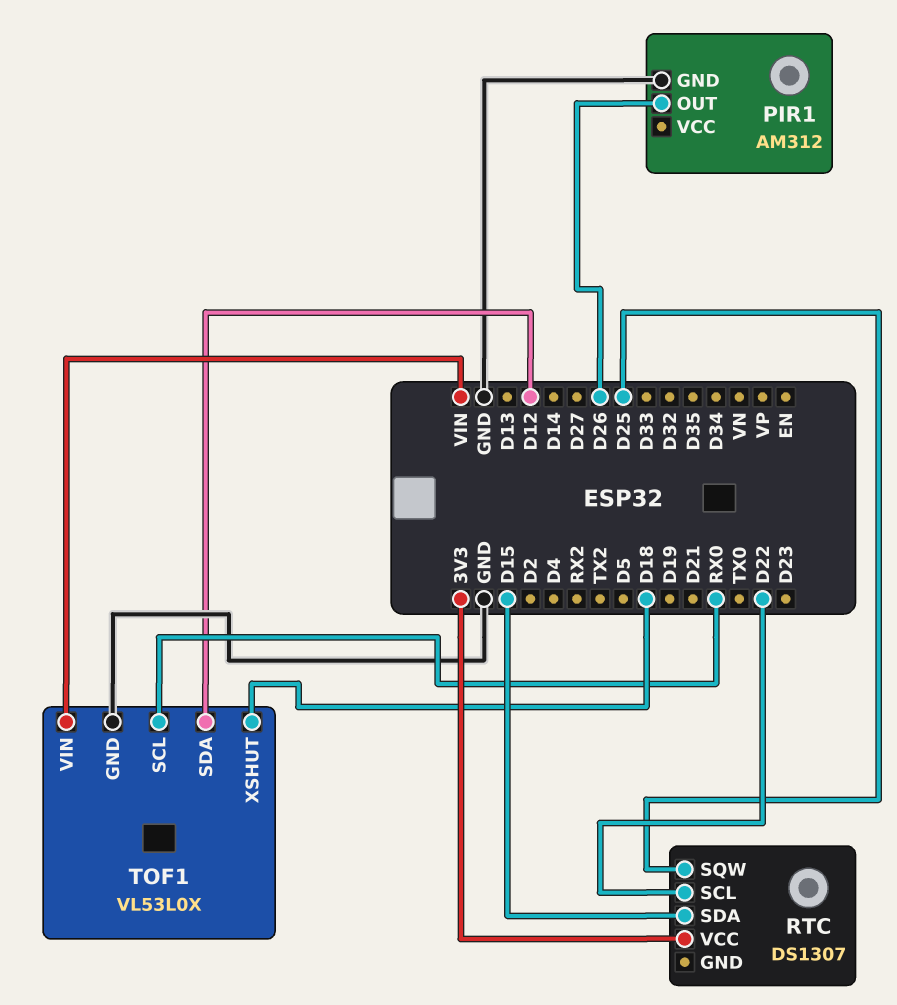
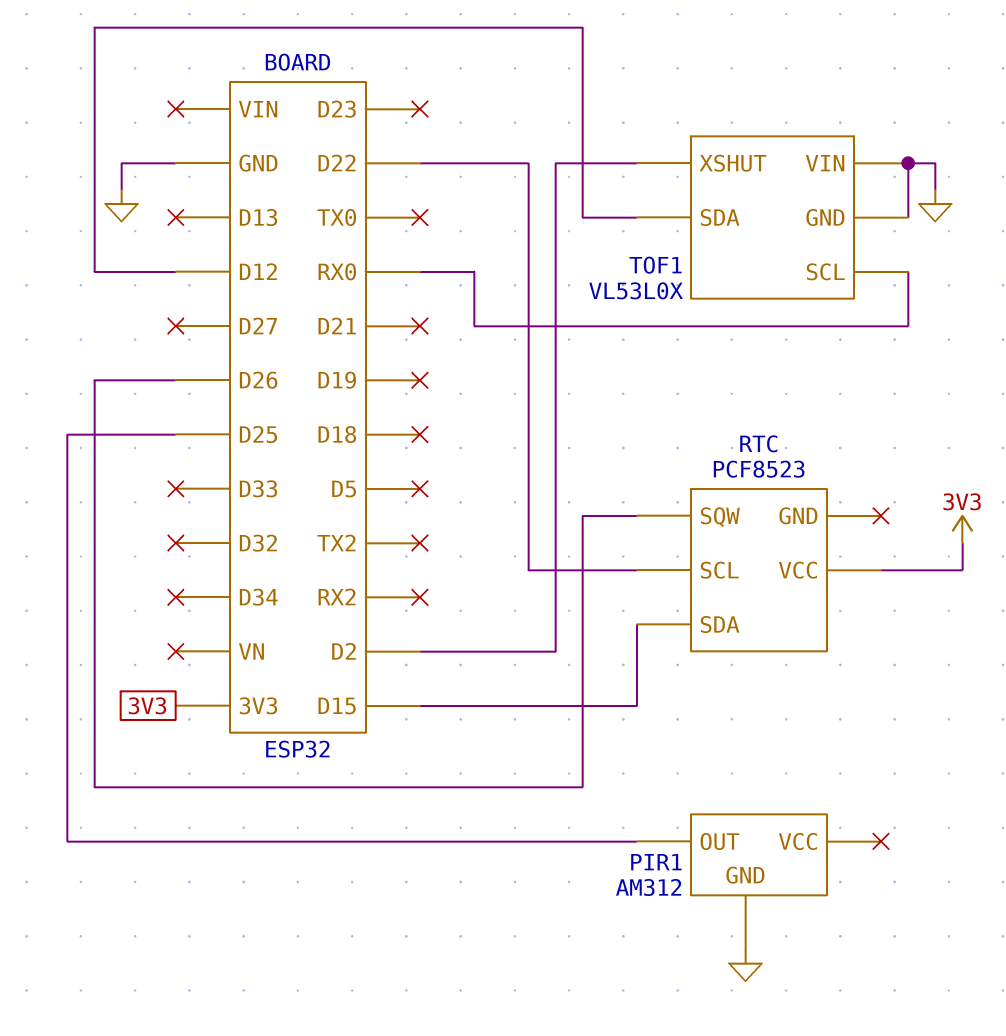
PIR1 pin OUT: D26 -> D25
RTC: DS1307 -> PCF8523
RTC pin SQW: D25 -> D26
TOF1 pin VIN: VIN -> GND
TOF1 pin XSHUT: D18 -> D2

